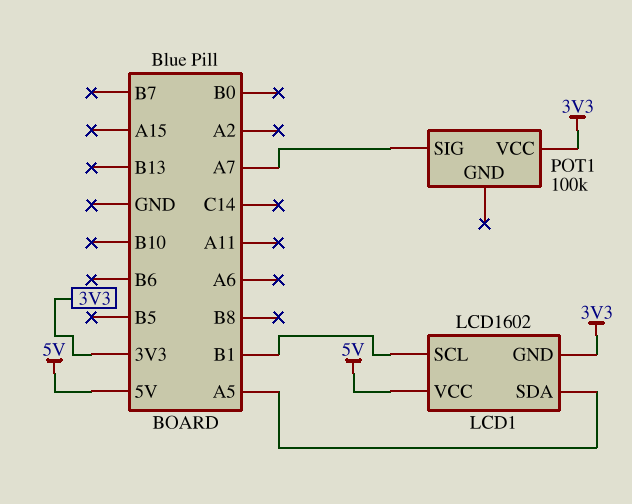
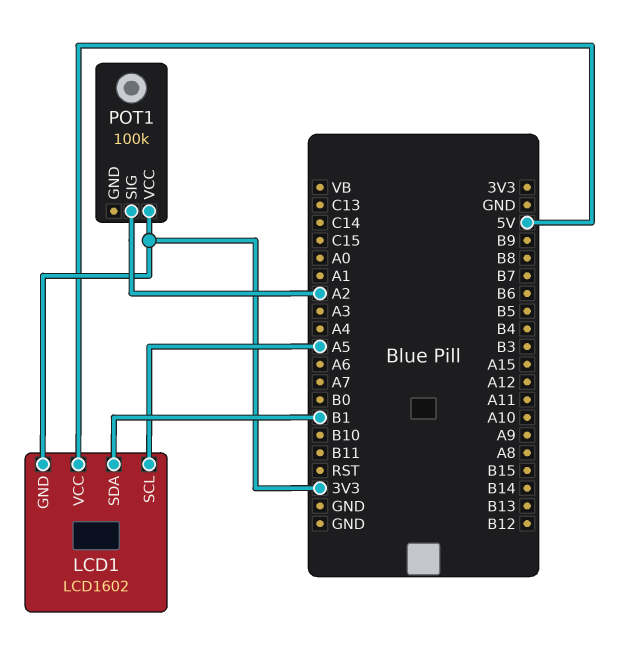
LCD1 pin SCL: B1 -> A5
LCD1 pin SDA: A5 -> B1
POT1 pin SIG: A7 -> A2

